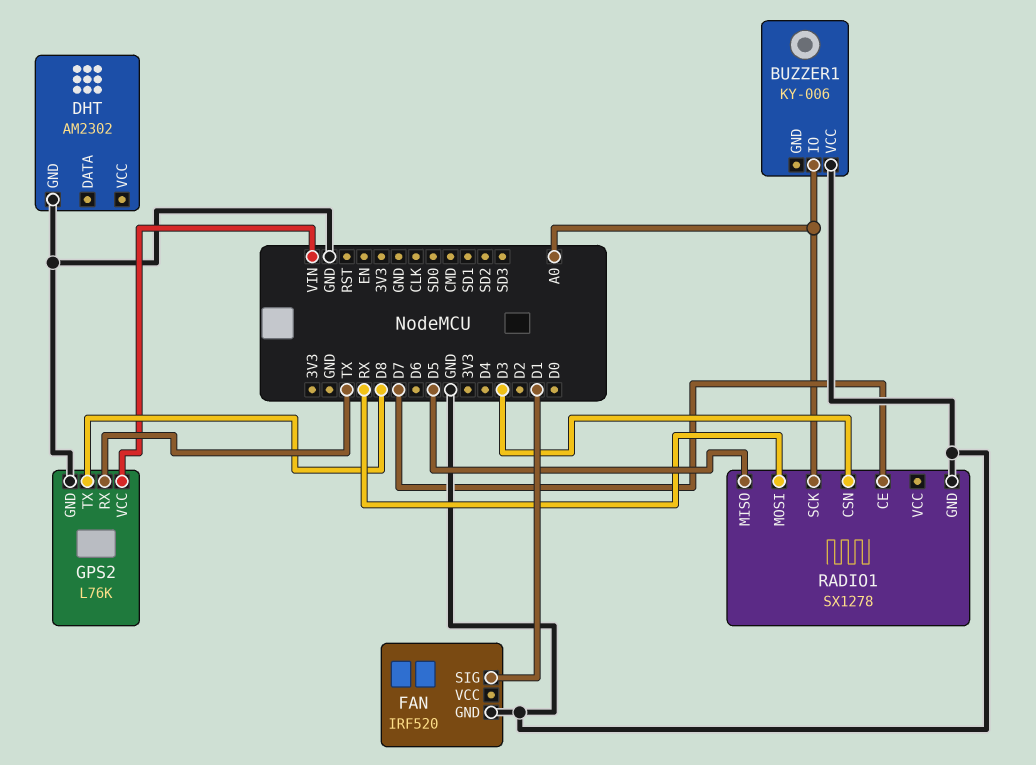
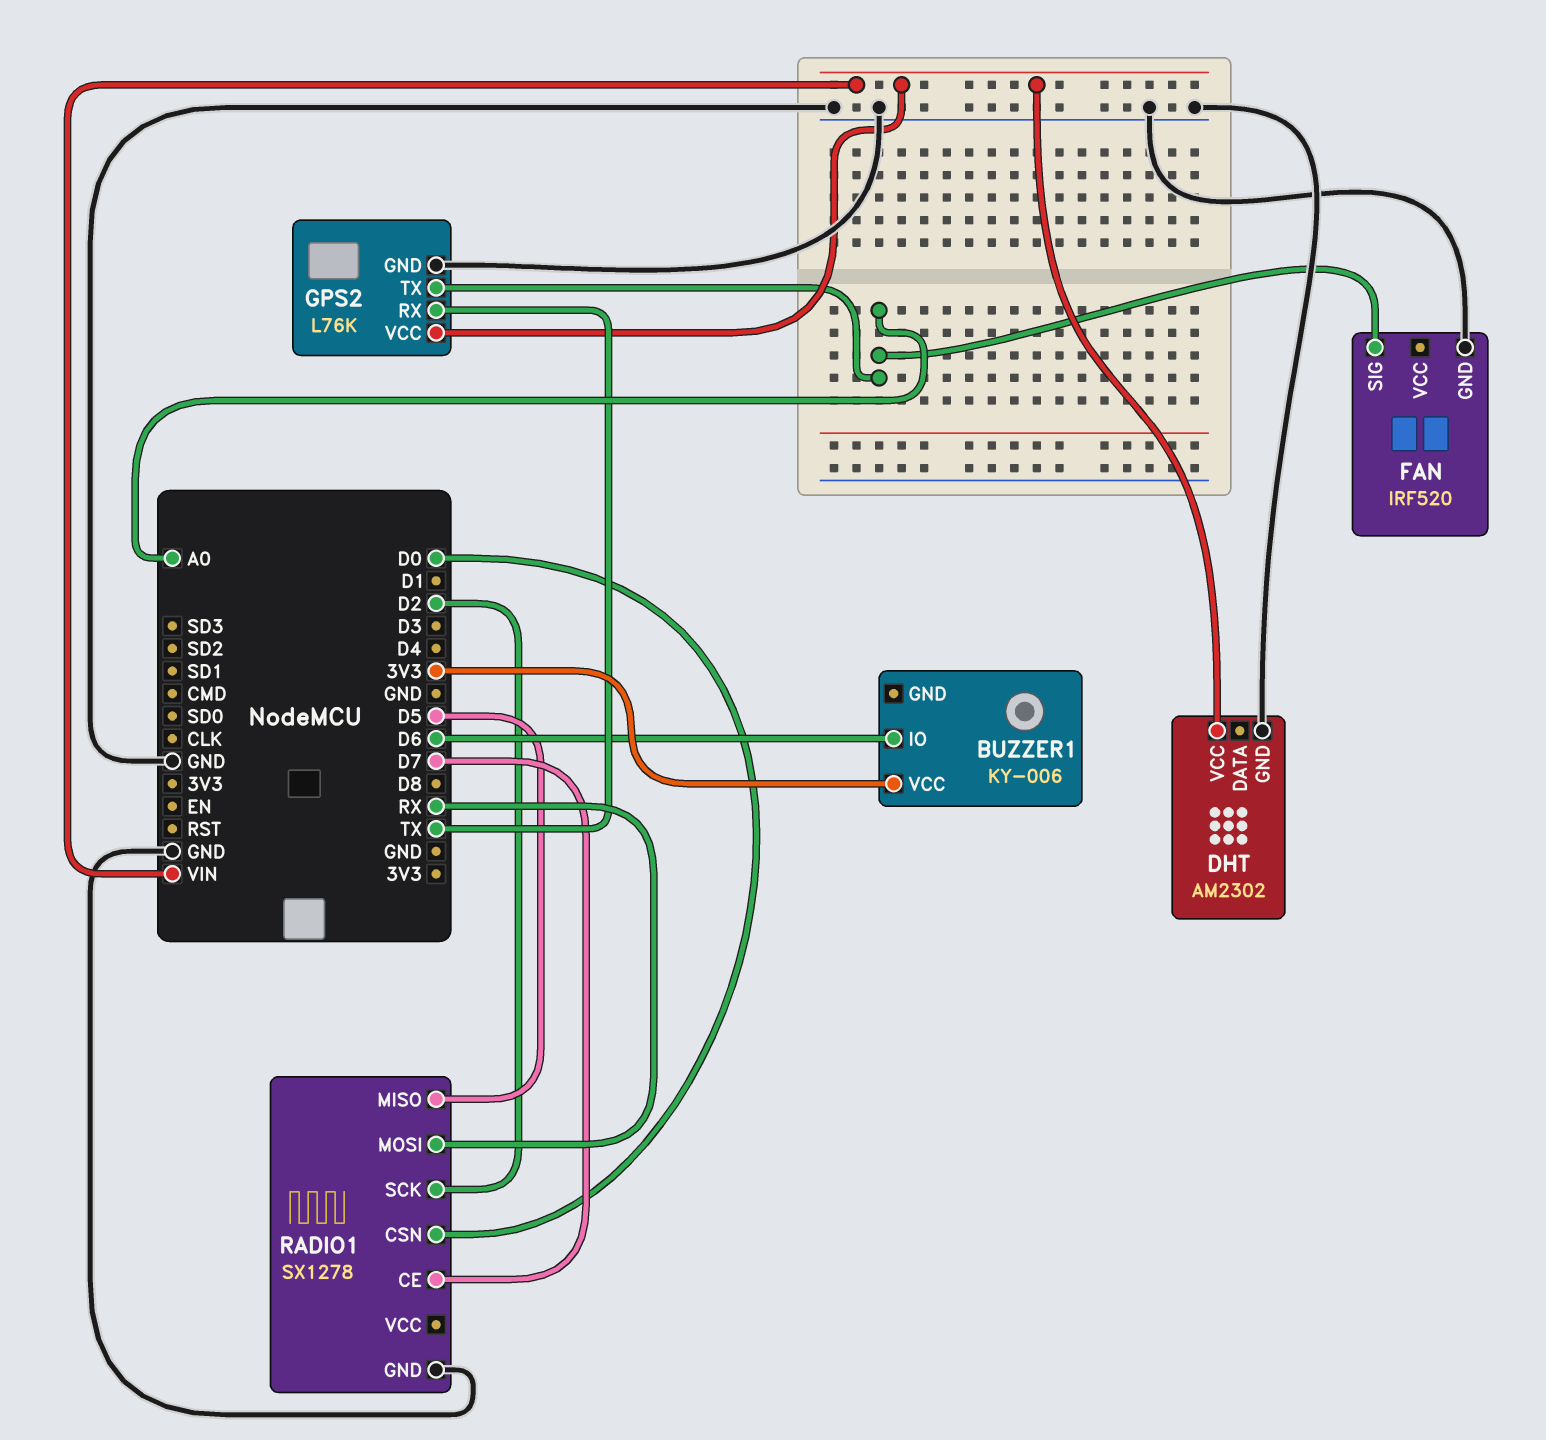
BUZZER1 pin IO: A0 -> D6
BUZZER1 pin VCC: GND -> 3V3
DHT pin VCC: none -> VIN
FAN pin SIG: D1 -> A0
GPS2 pin TX: D8 -> A0
RADIO1 pin CSN: D3 -> D0
RADIO1 pin SCK: A0 -> D2

